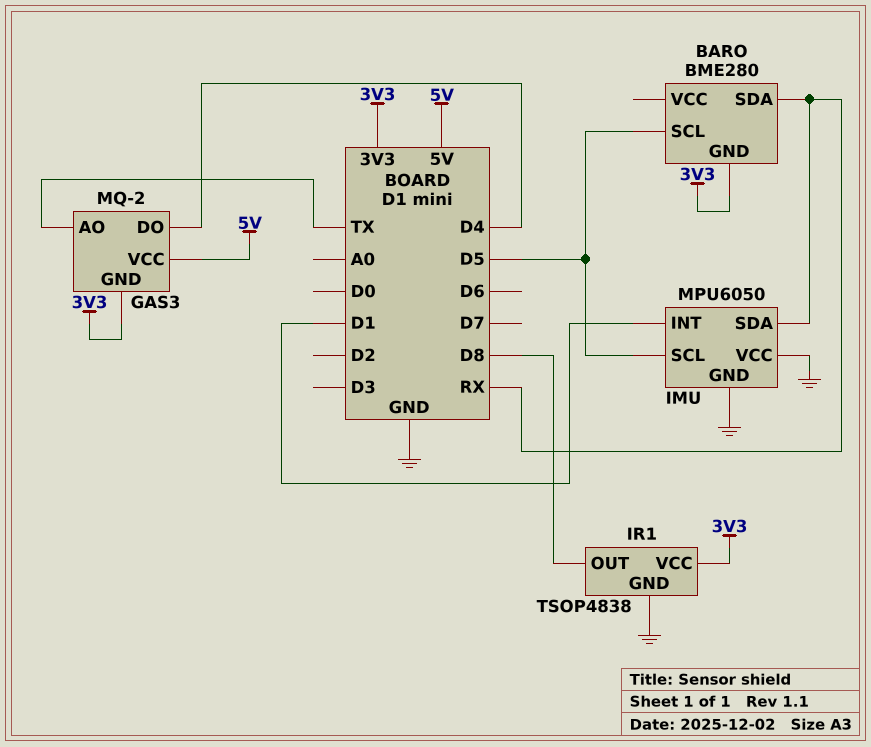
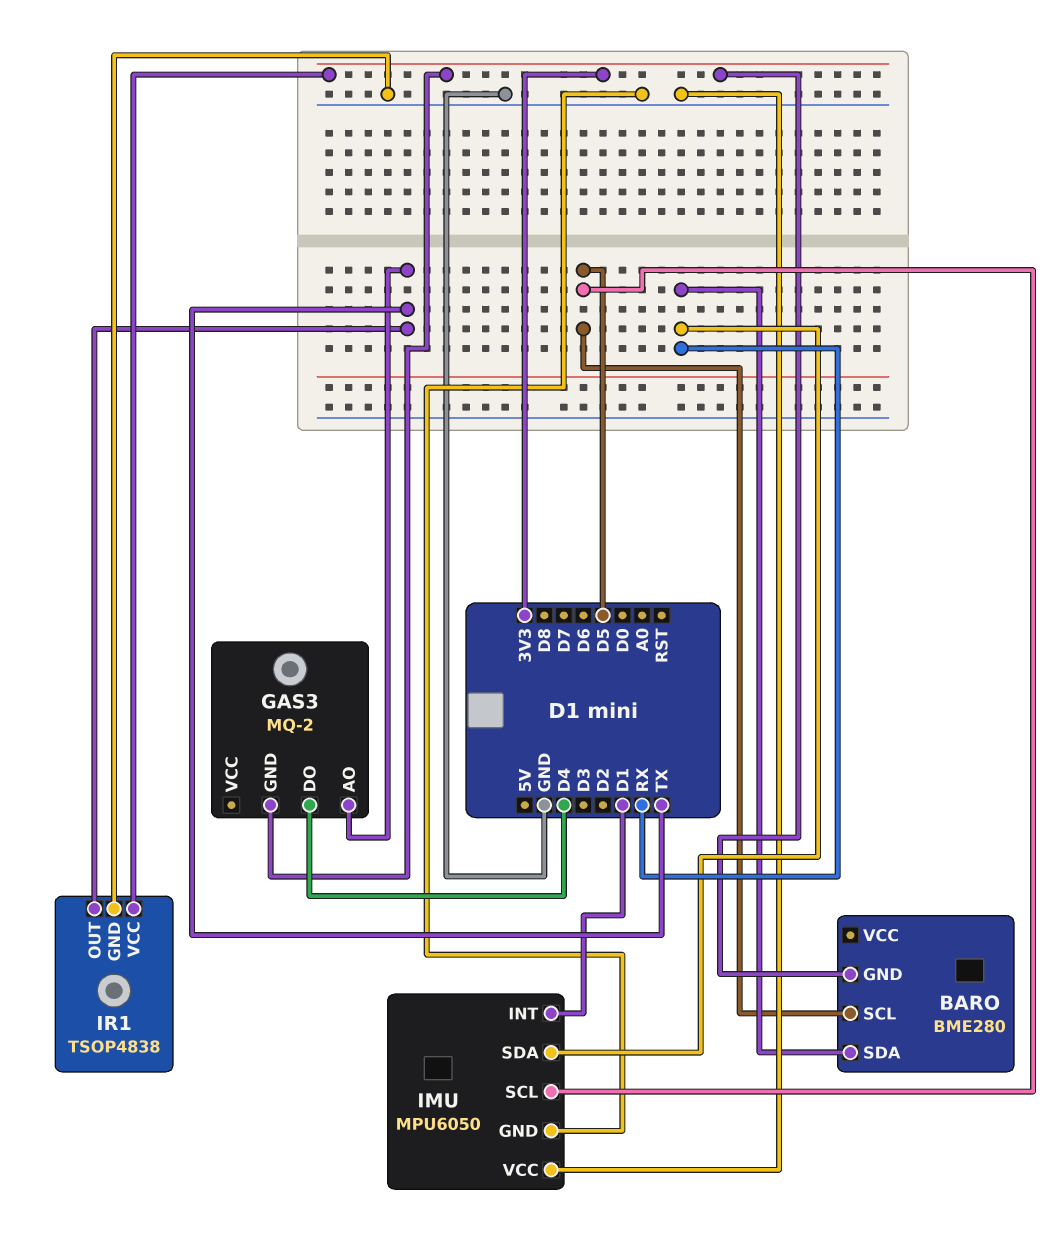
GAS3 pin VCC: 5V -> none
IR1 pin OUT: D8 -> TX

